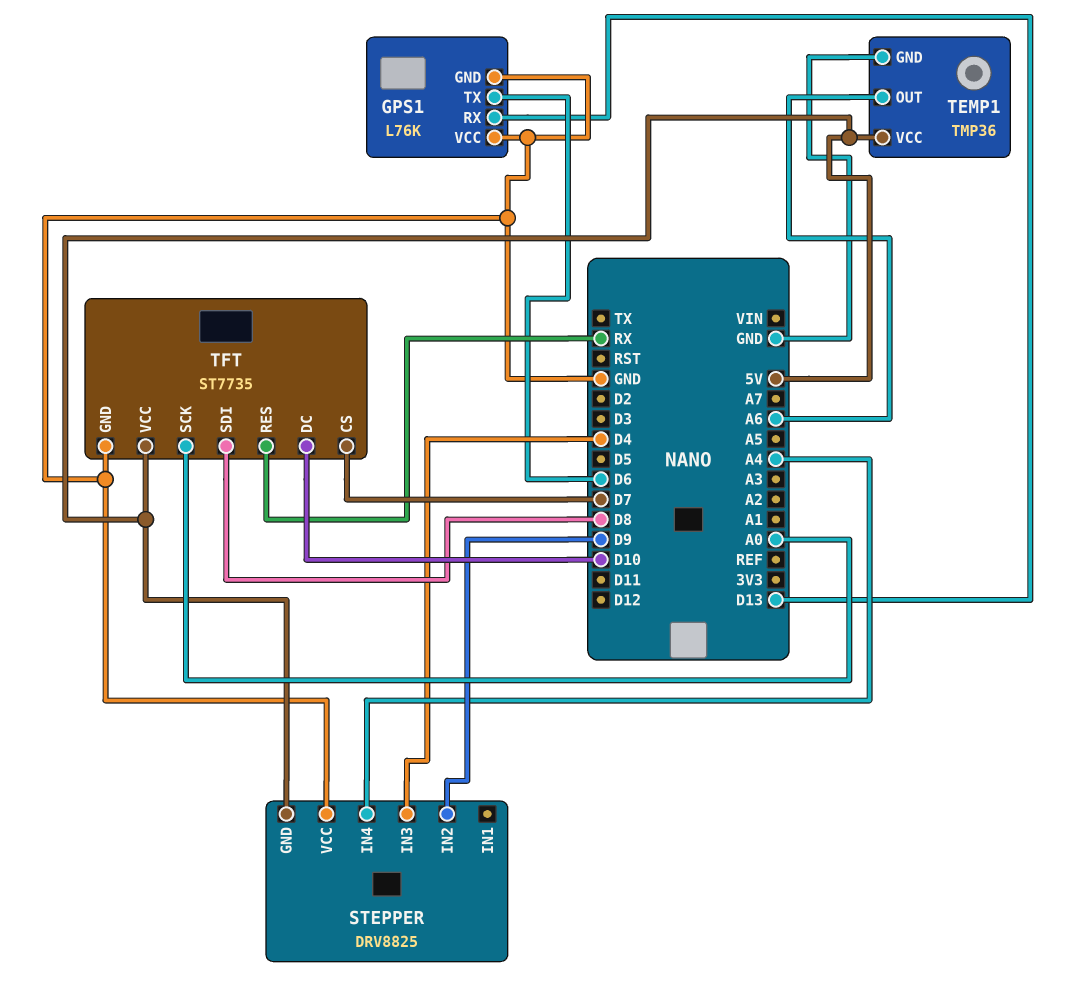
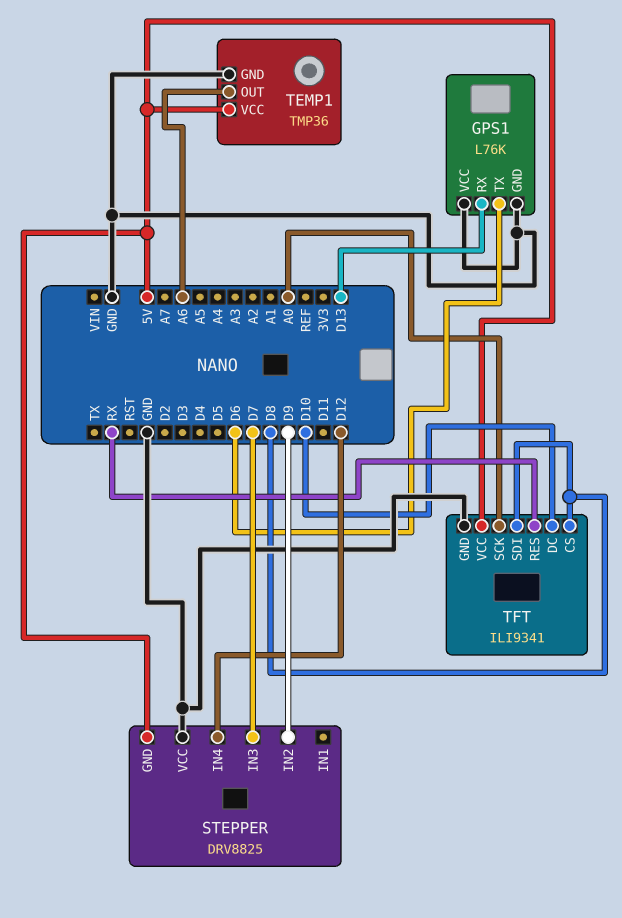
STEPPER pin IN3: D4 -> D7
STEPPER pin IN4: A4 -> D12
TFT: ST7735 -> ILI9341
TFT pin CS: D7 -> D8

